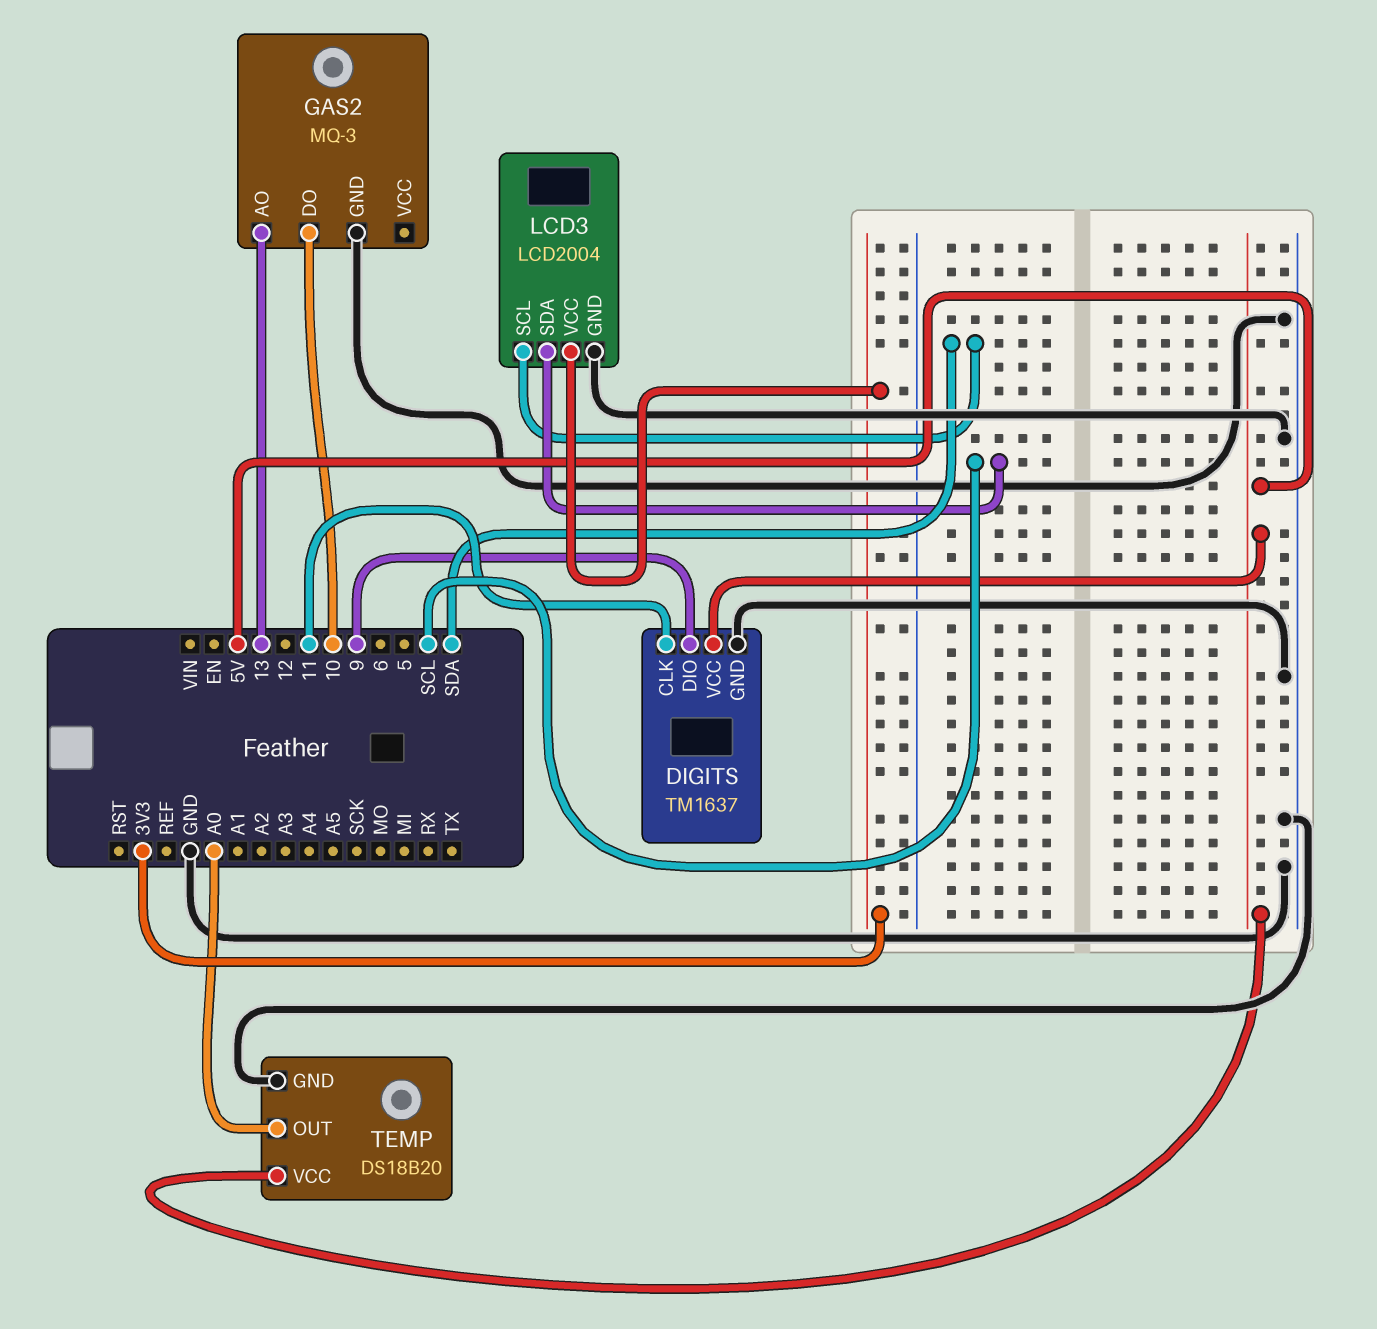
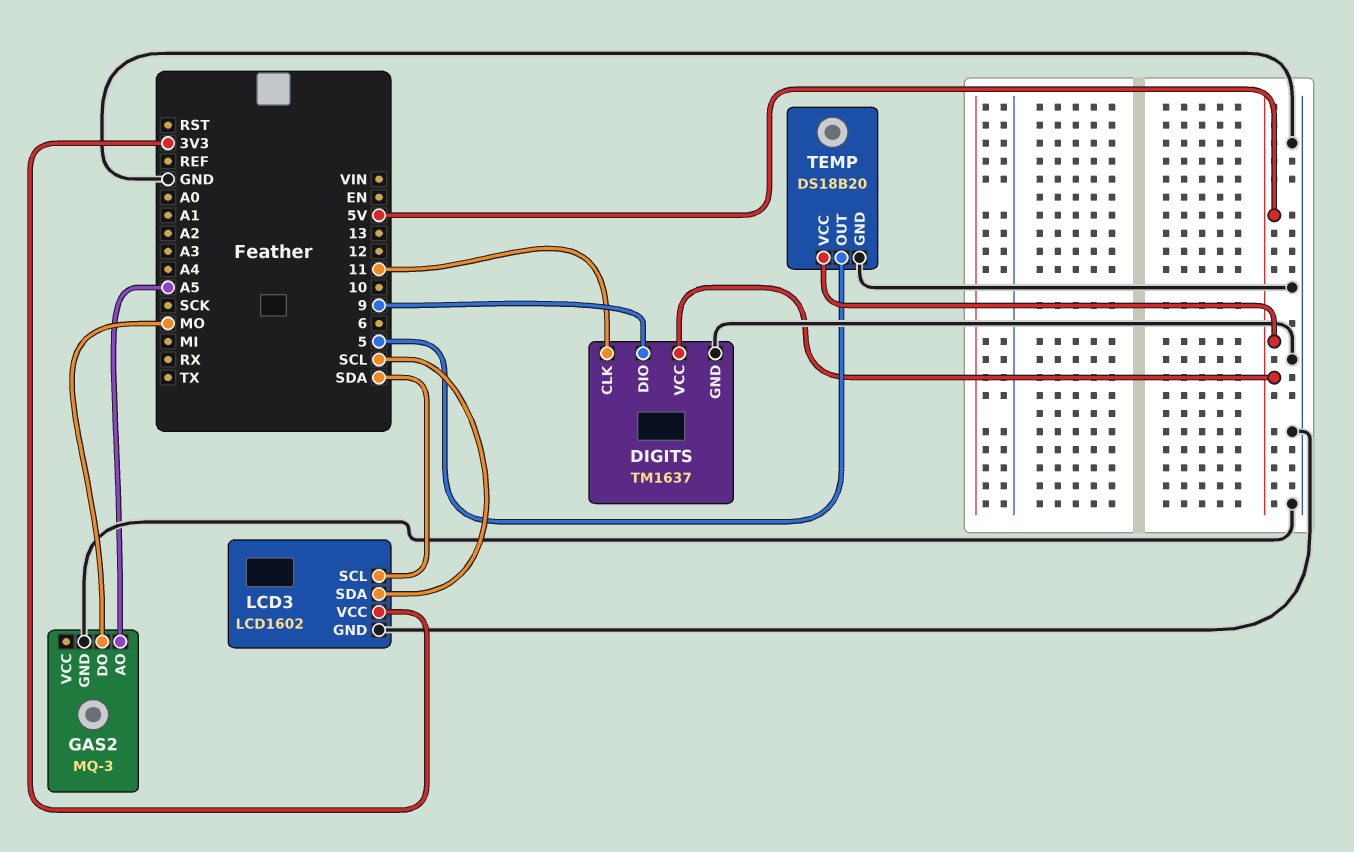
GAS2 pin AO: 13 -> A5
GAS2 pin DO: 10 -> MO
LCD3: LCD2004 -> LCD1602
TEMP pin OUT: A0 -> 5

